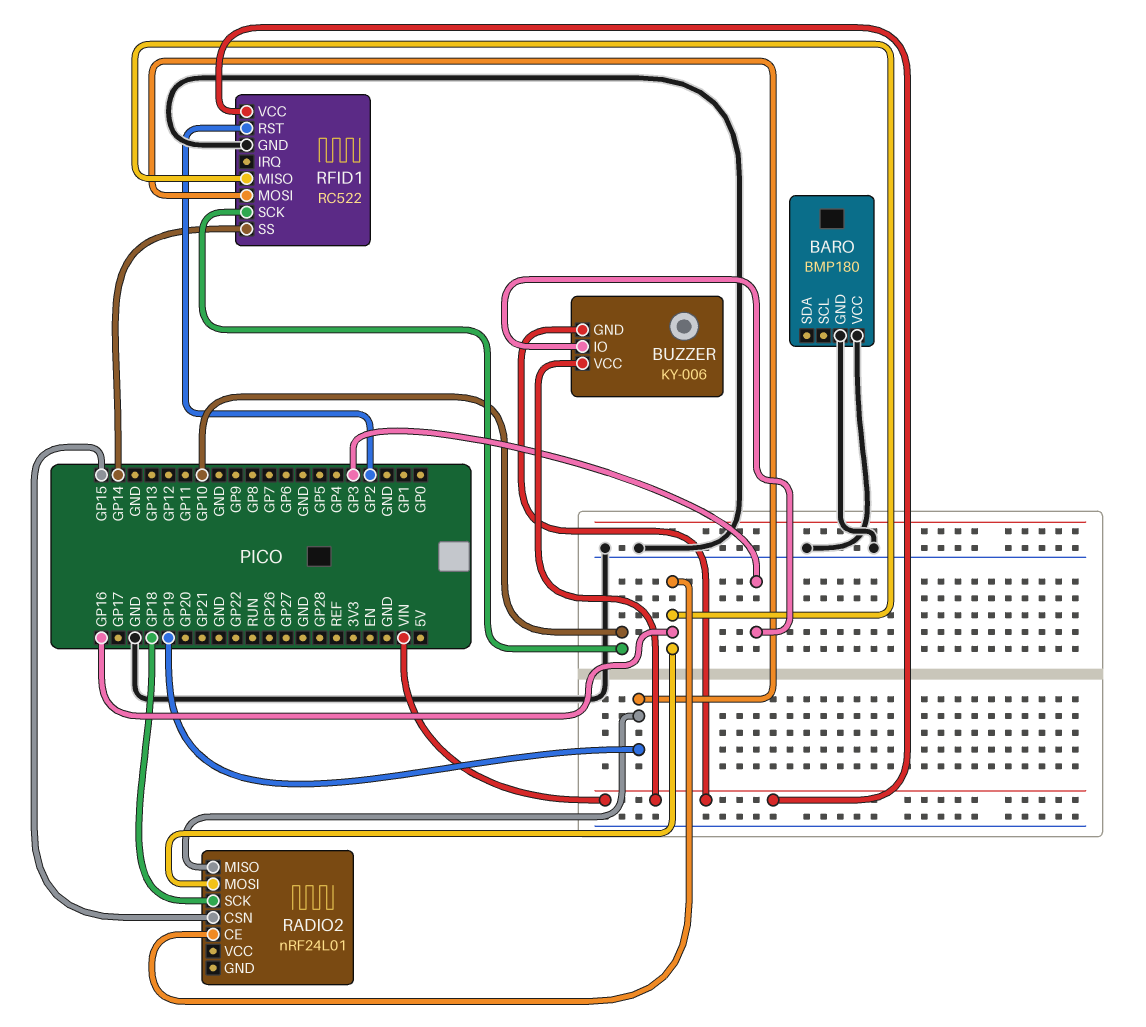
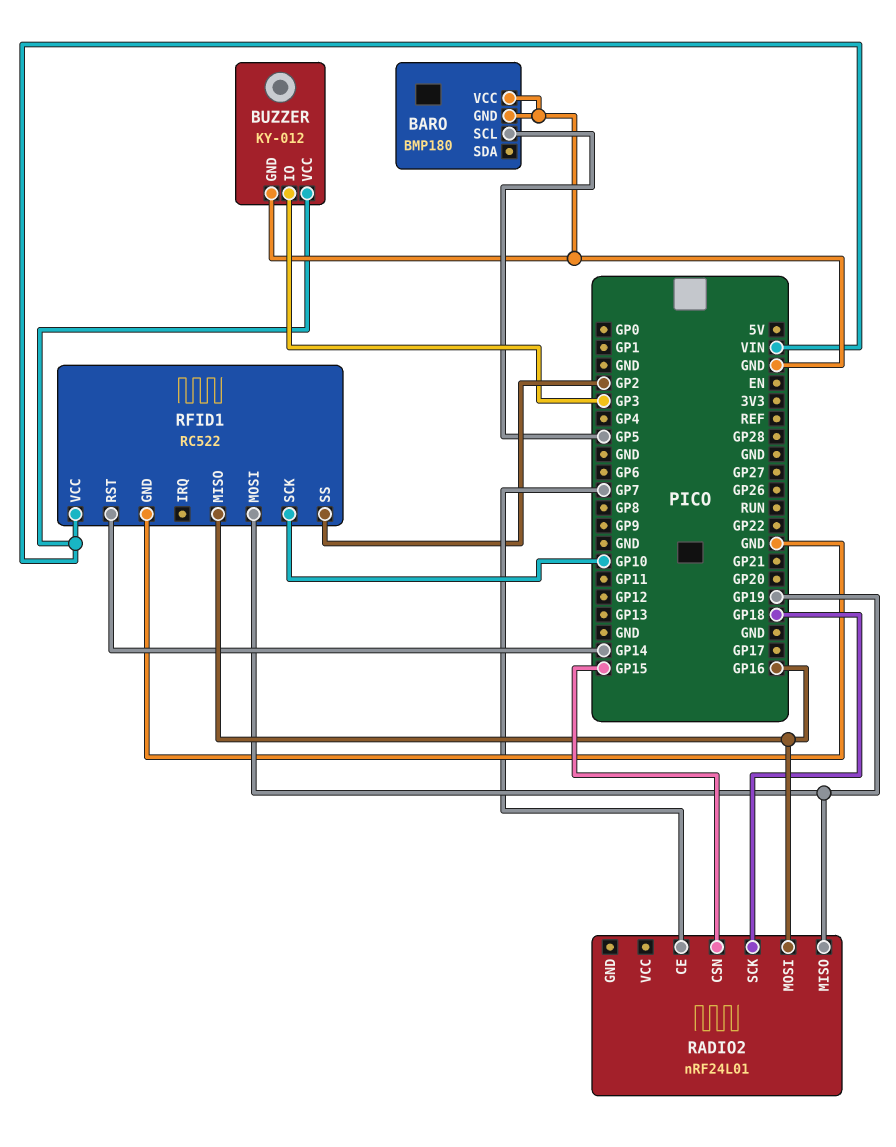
BARO pin SCL: none -> GP5
BUZZER: KY-006 -> KY-012
BUZZER pin GND: VIN -> GND
RADIO2 pin CE: GP16 -> GP7
RFID1 pin RST: GP2 -> GP14
RFID1 pin SS: GP14 -> GP2

